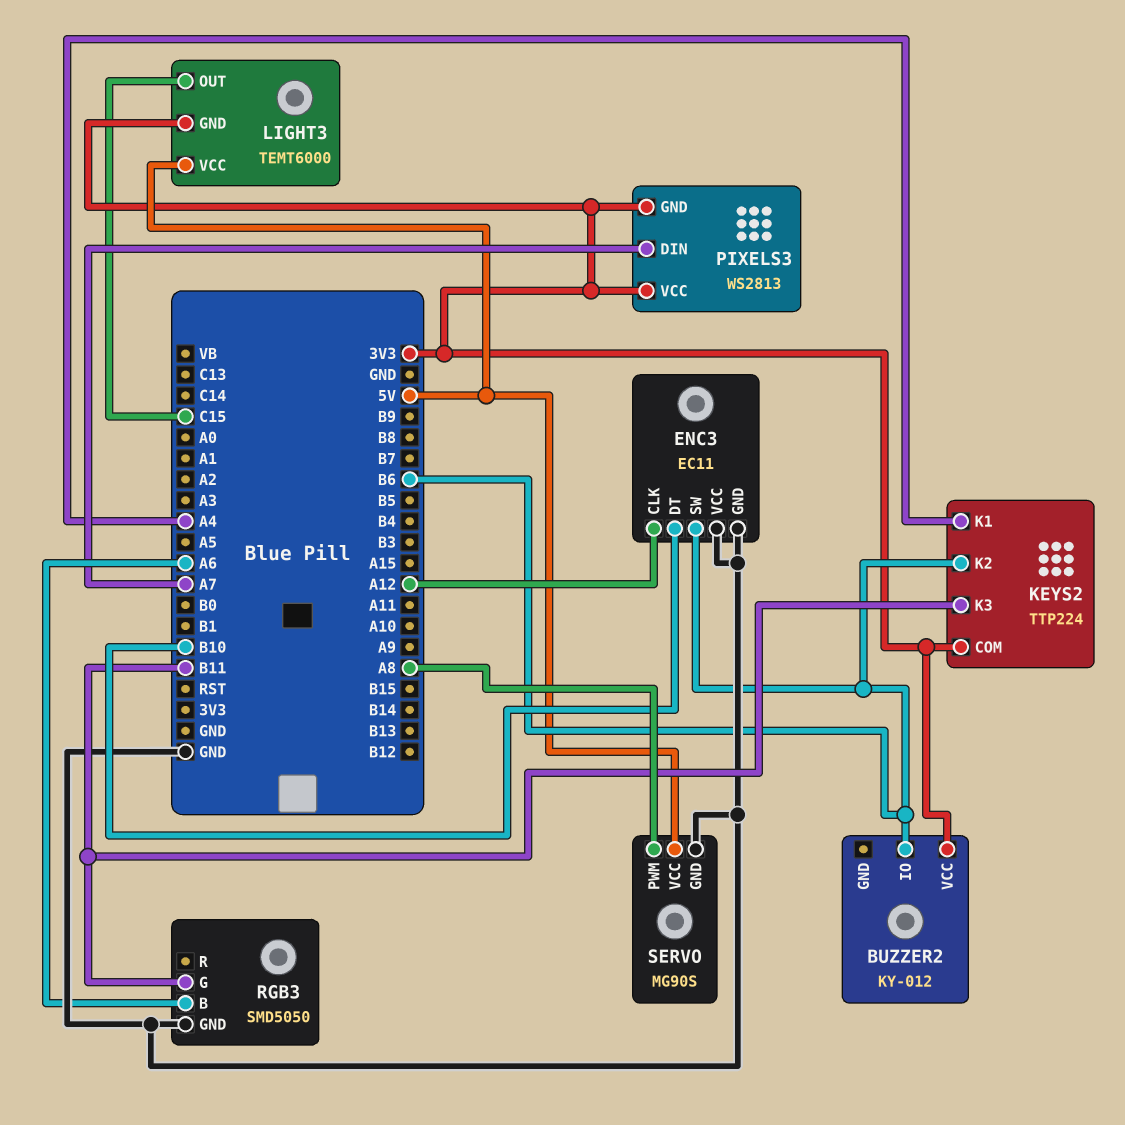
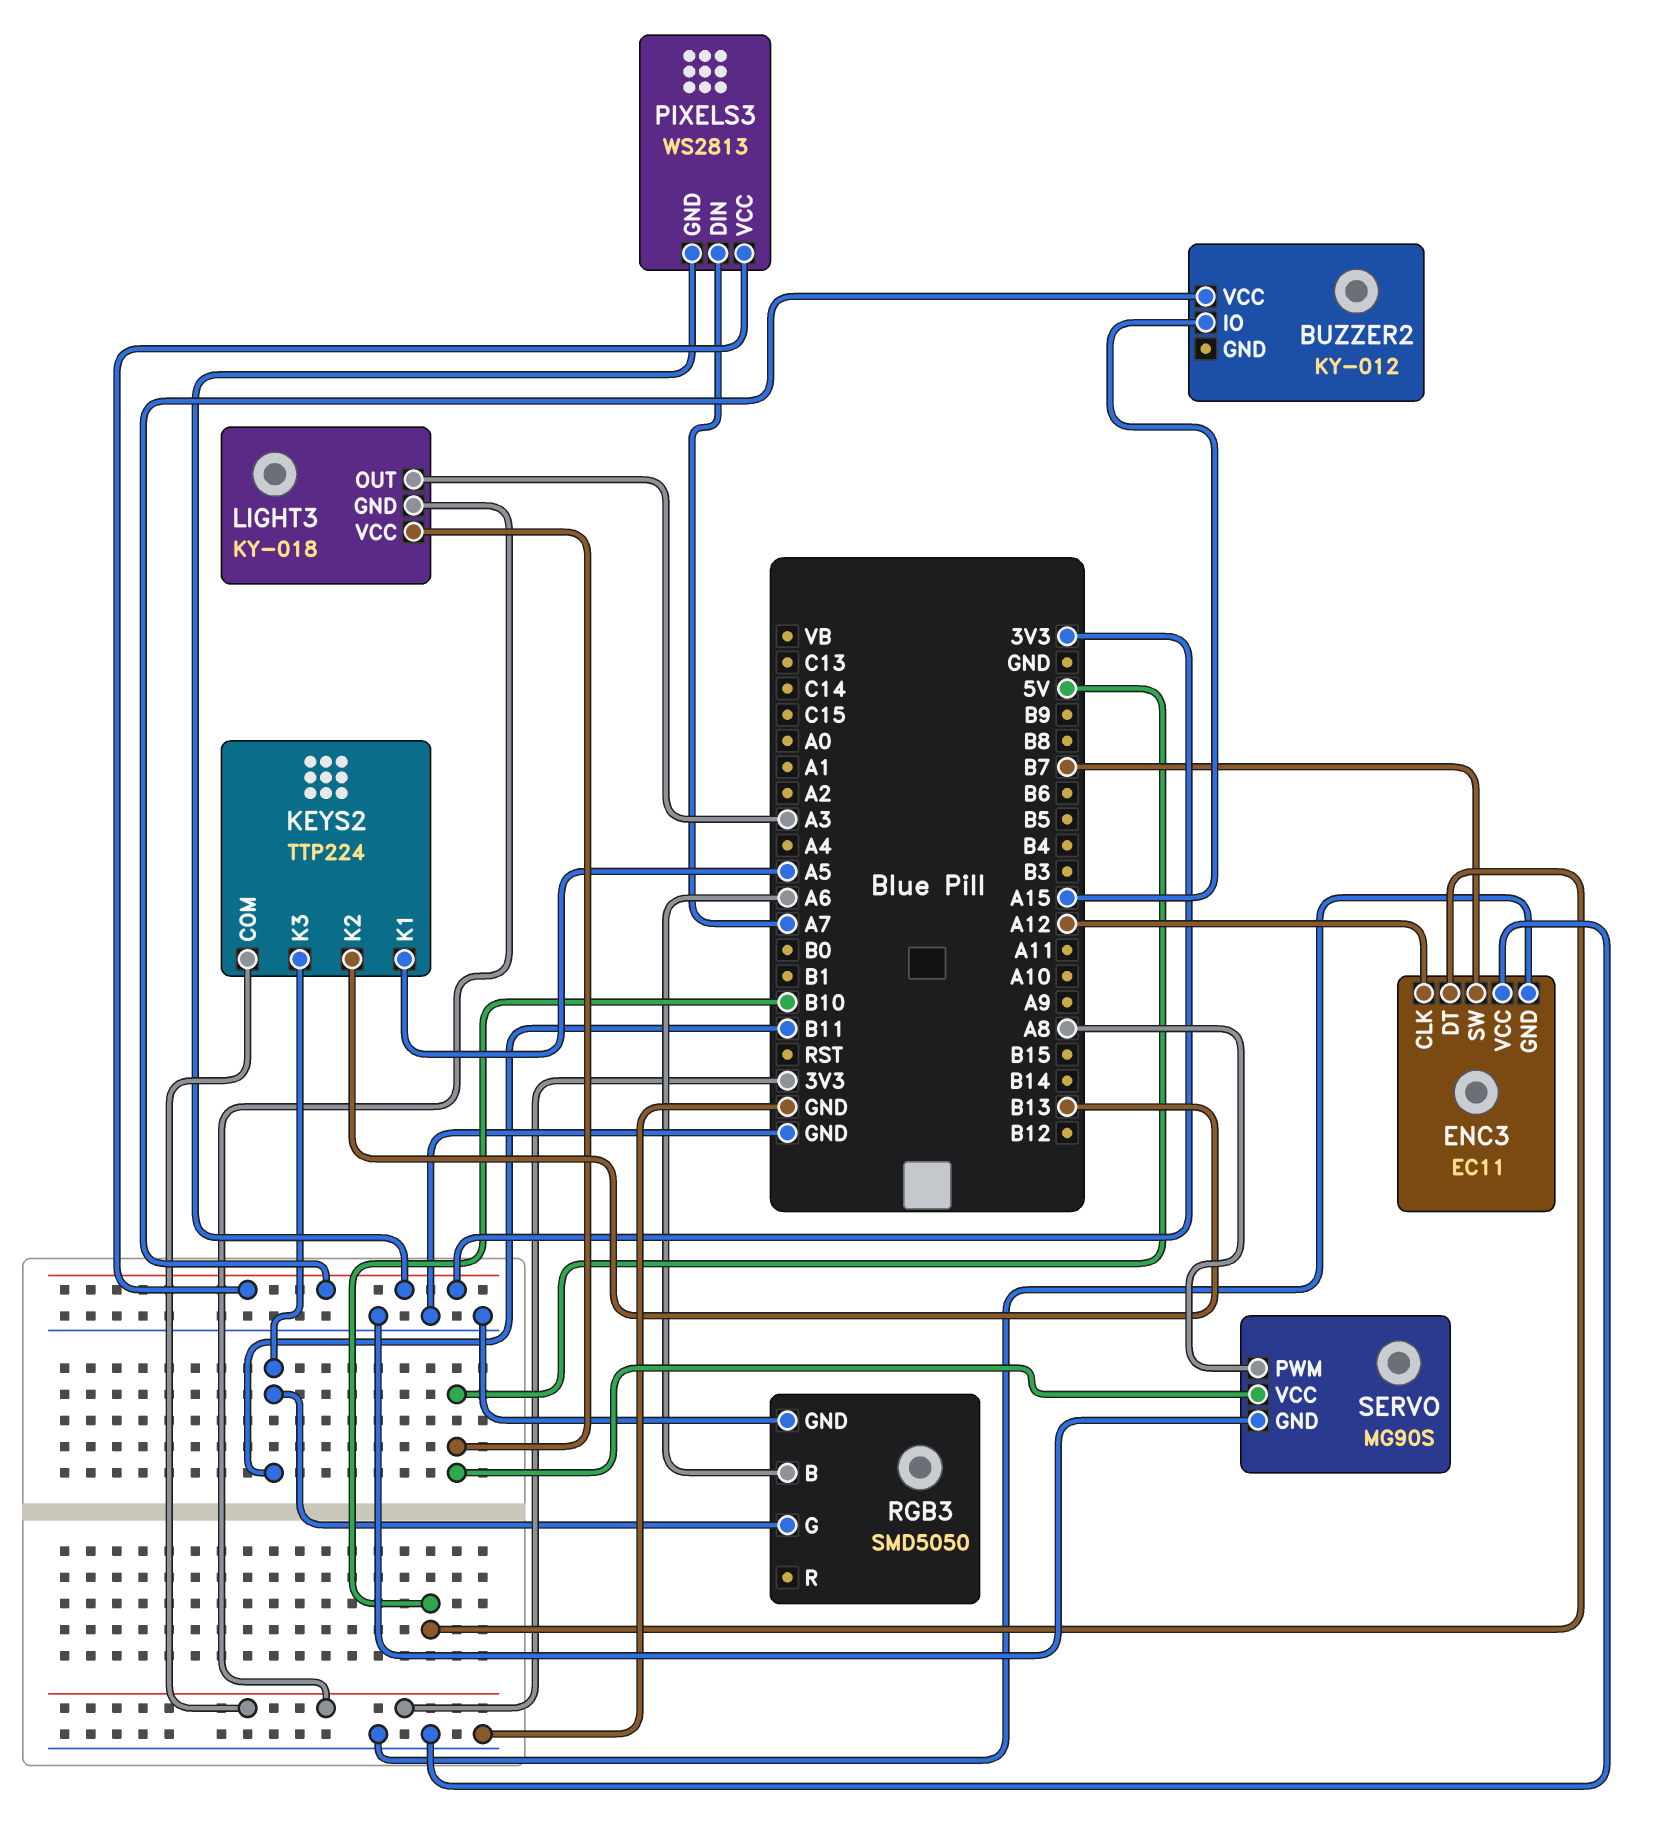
BUZZER2 pin IO: B6 -> A15
ENC3 pin SW: B6 -> B7
KEYS2 pin K1: A4 -> A5
KEYS2 pin K2: B6 -> B13
LIGHT3: TEMT6000 -> KY-018
LIGHT3 pin OUT: C15 -> A3

